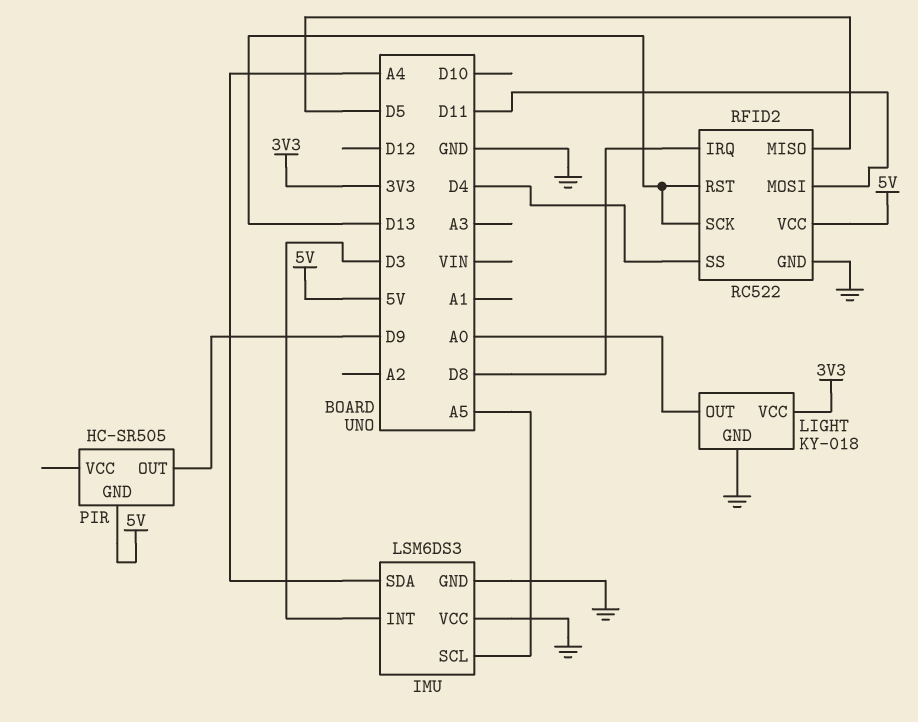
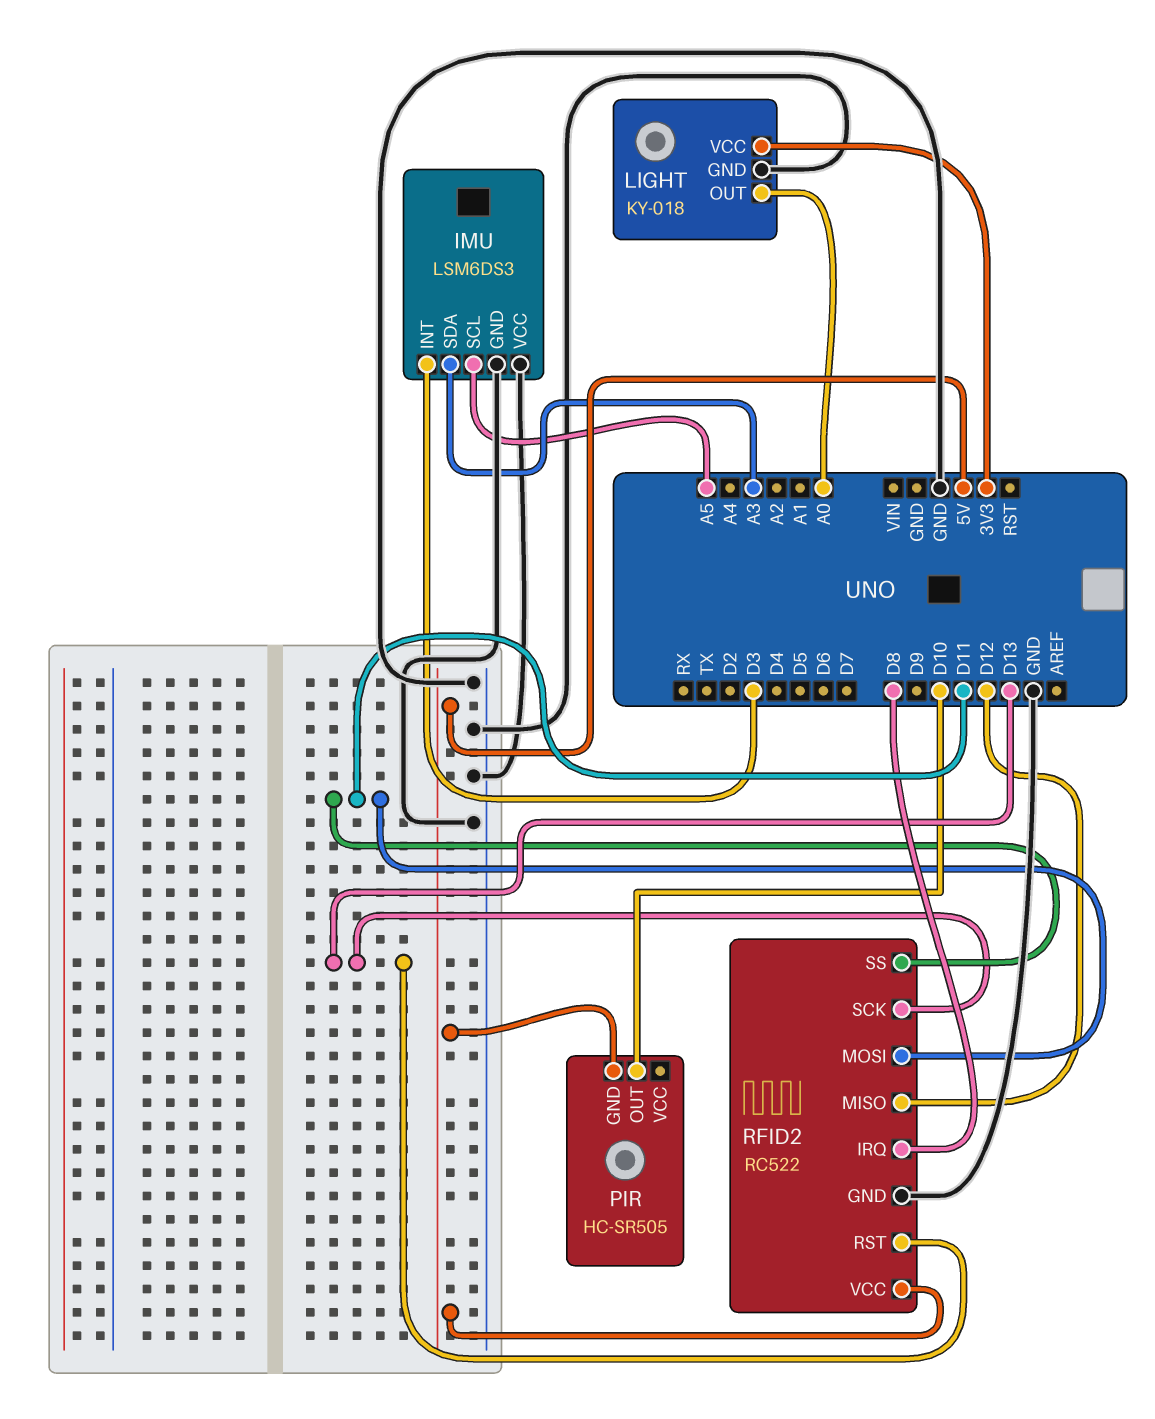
IMU pin SDA: A4 -> A3
PIR pin OUT: D9 -> D10
RFID2 pin MISO: D5 -> D12
RFID2 pin SS: D4 -> D11

